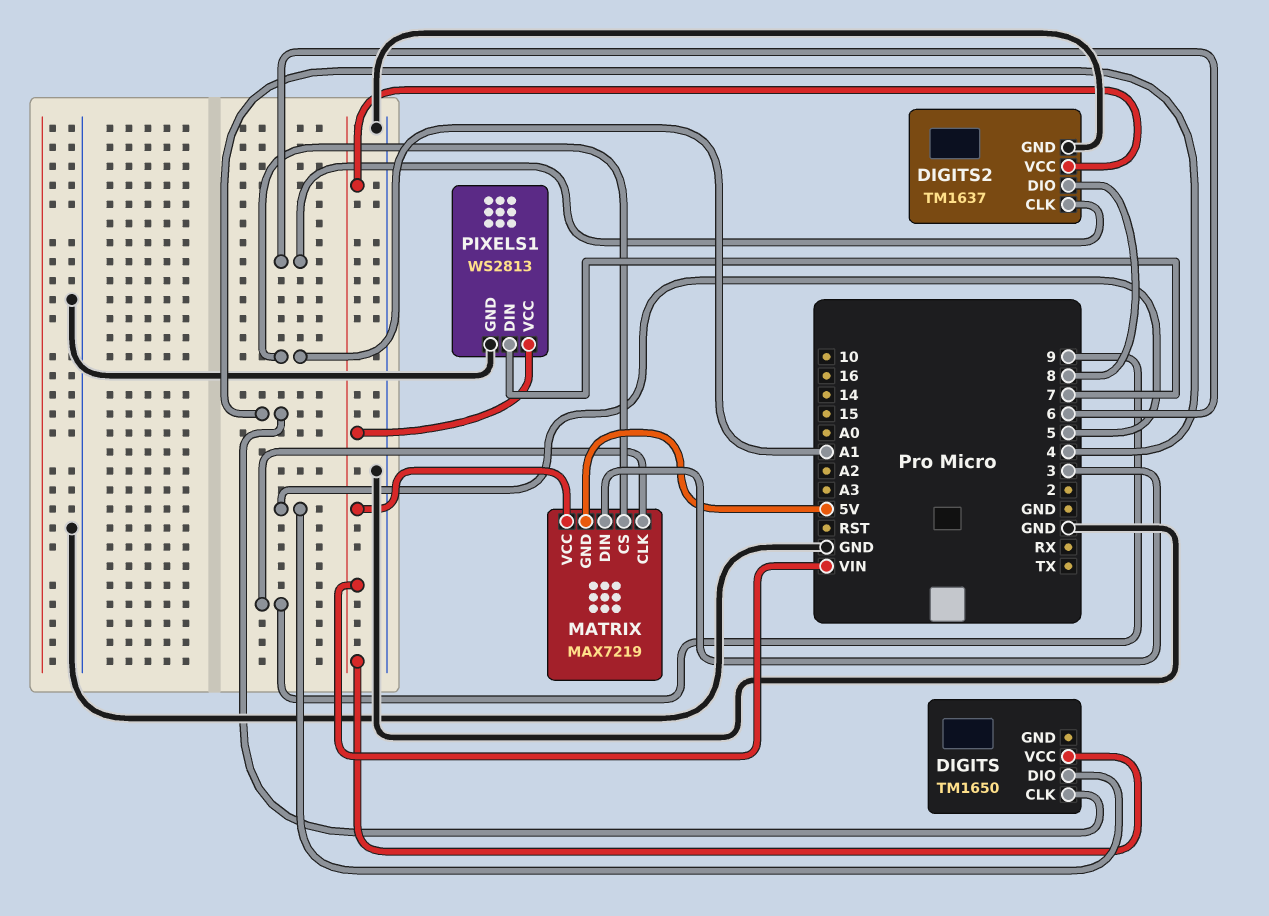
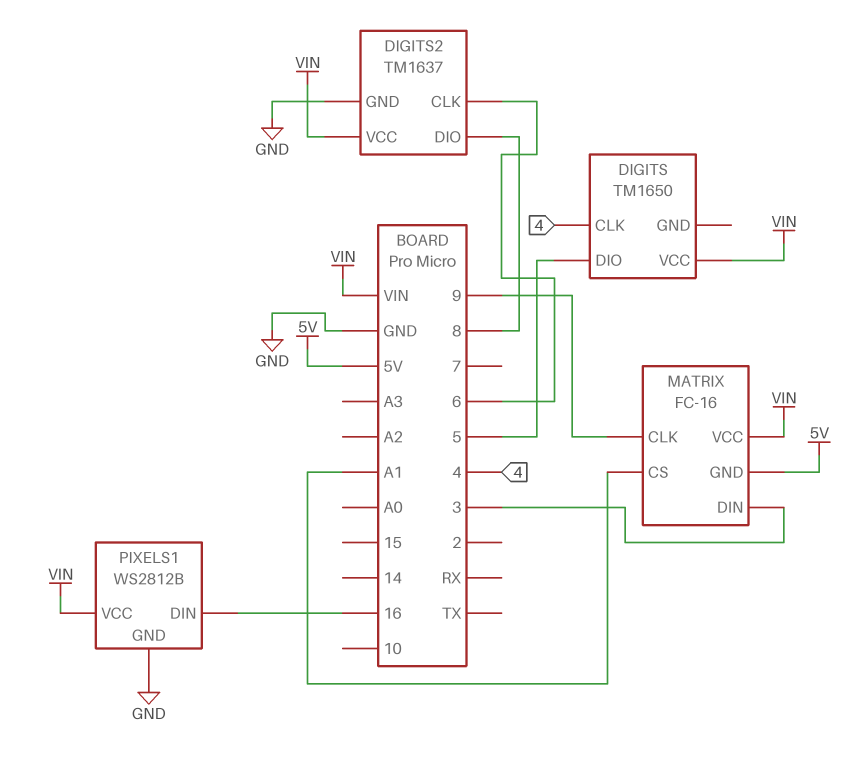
MATRIX: MAX7219 -> FC-16
PIXELS1: WS2813 -> WS2812B
PIXELS1 pin DIN: 7 -> 16

